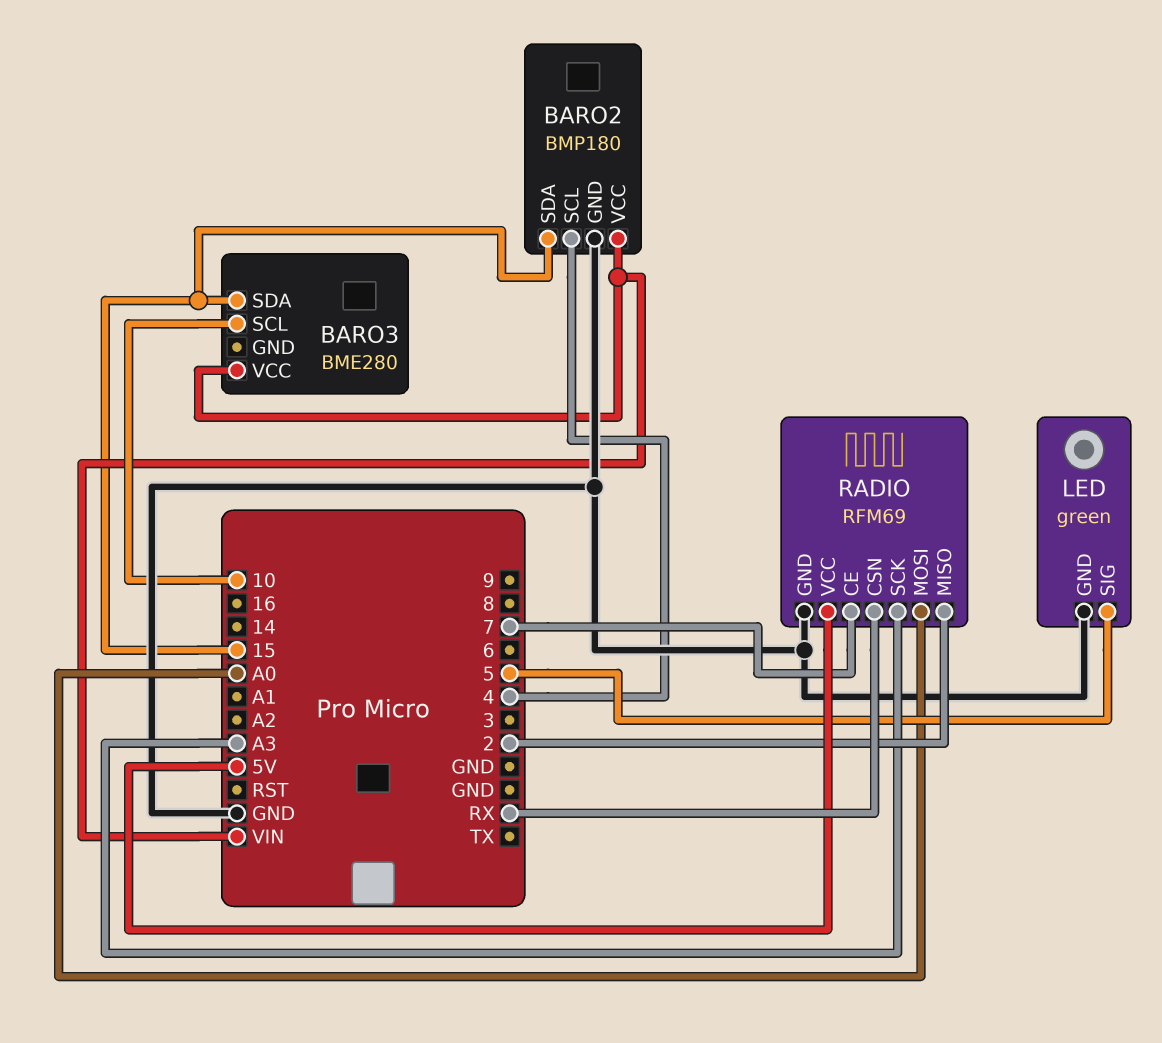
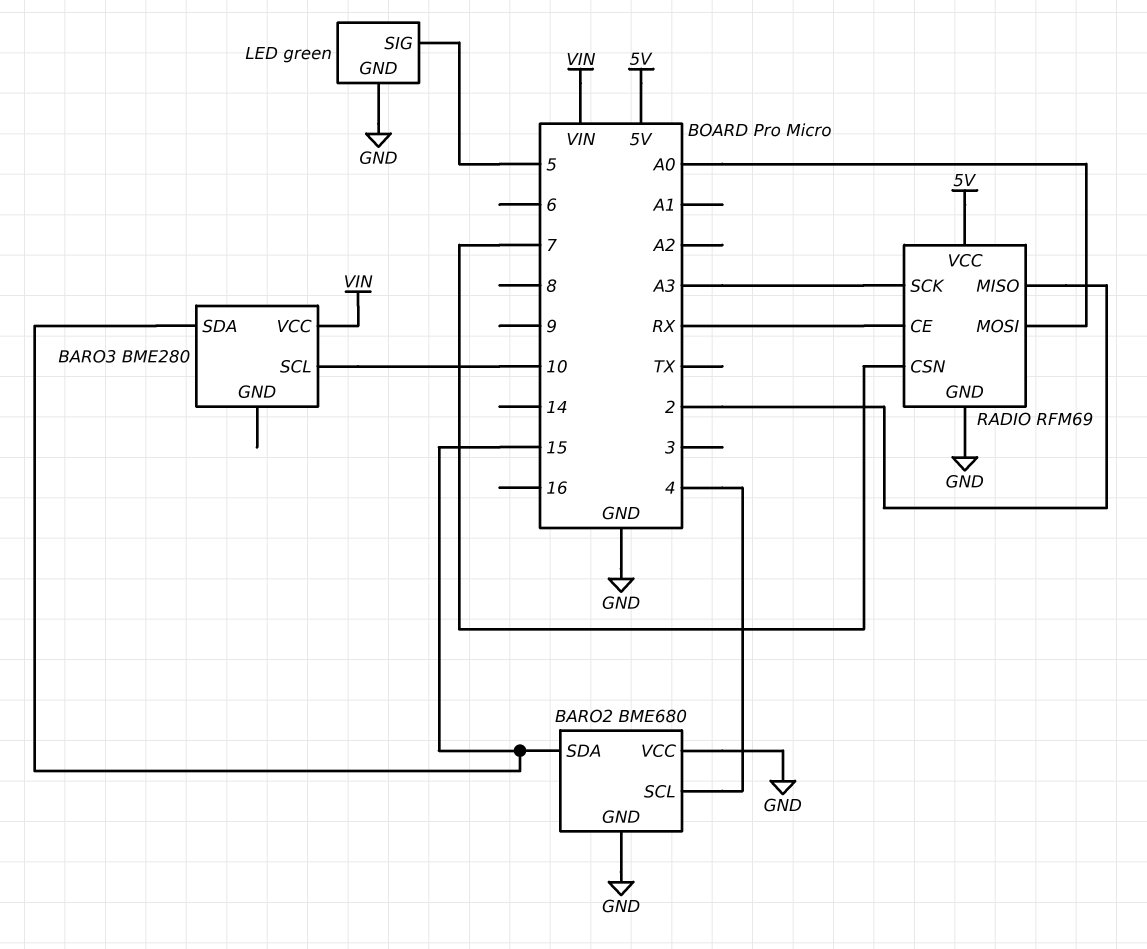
BARO2: BMP180 -> BME680
BARO2 pin VCC: VIN -> GND
RADIO pin CE: 7 -> RX
RADIO pin CSN: RX -> 7

